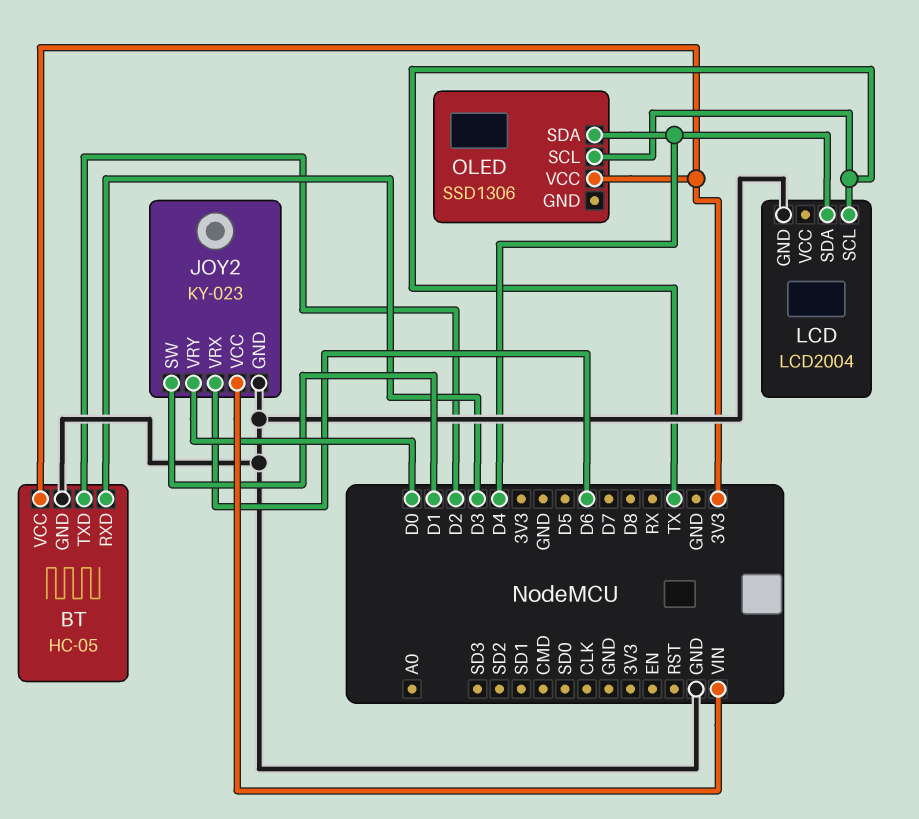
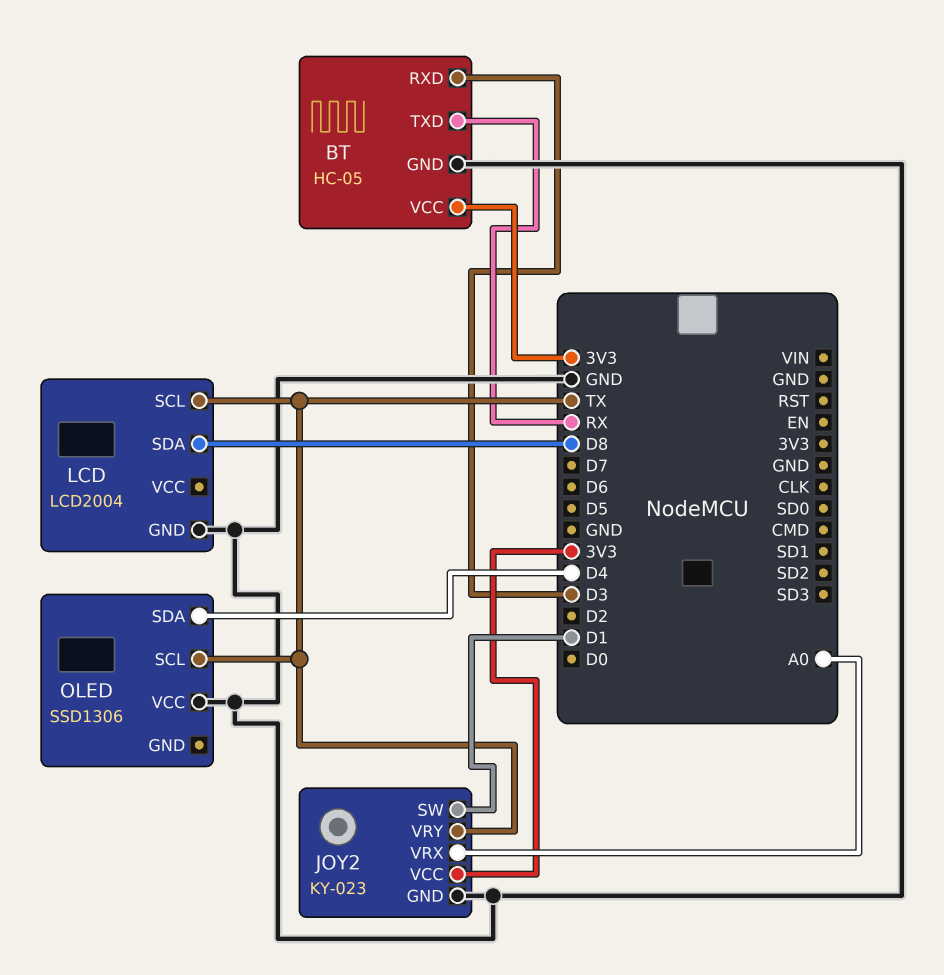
BT pin TXD: D2 -> RX
JOY2 pin VCC: VIN -> 3V3
JOY2 pin VRX: D6 -> A0
JOY2 pin VRY: D0 -> TX
LCD pin SDA: D4 -> D8
OLED pin VCC: 3V3 -> GND

